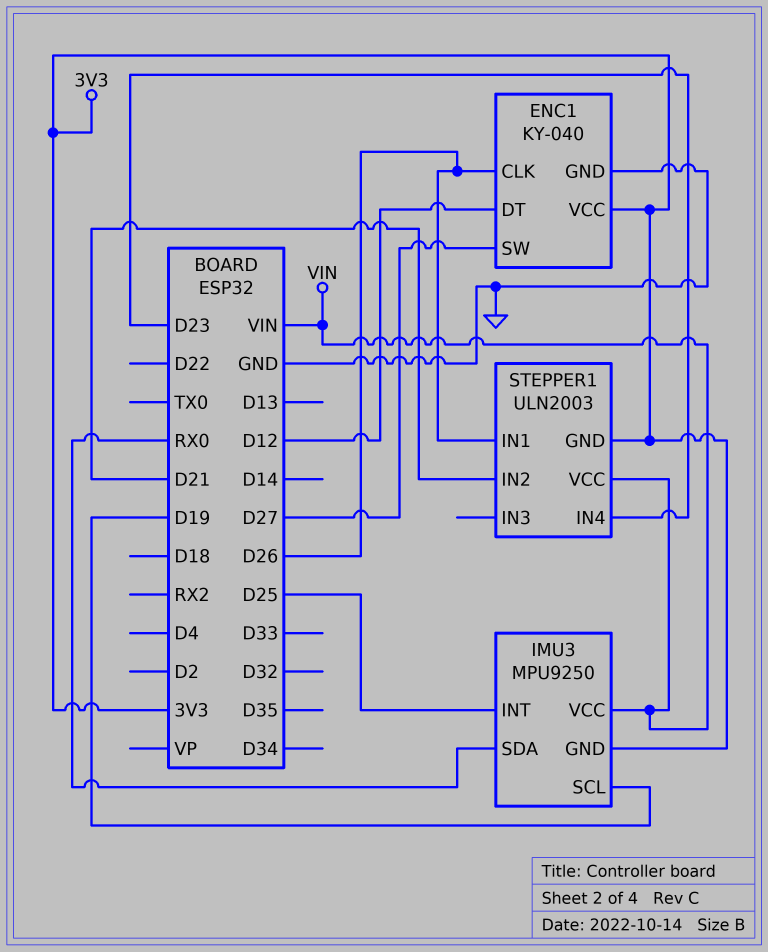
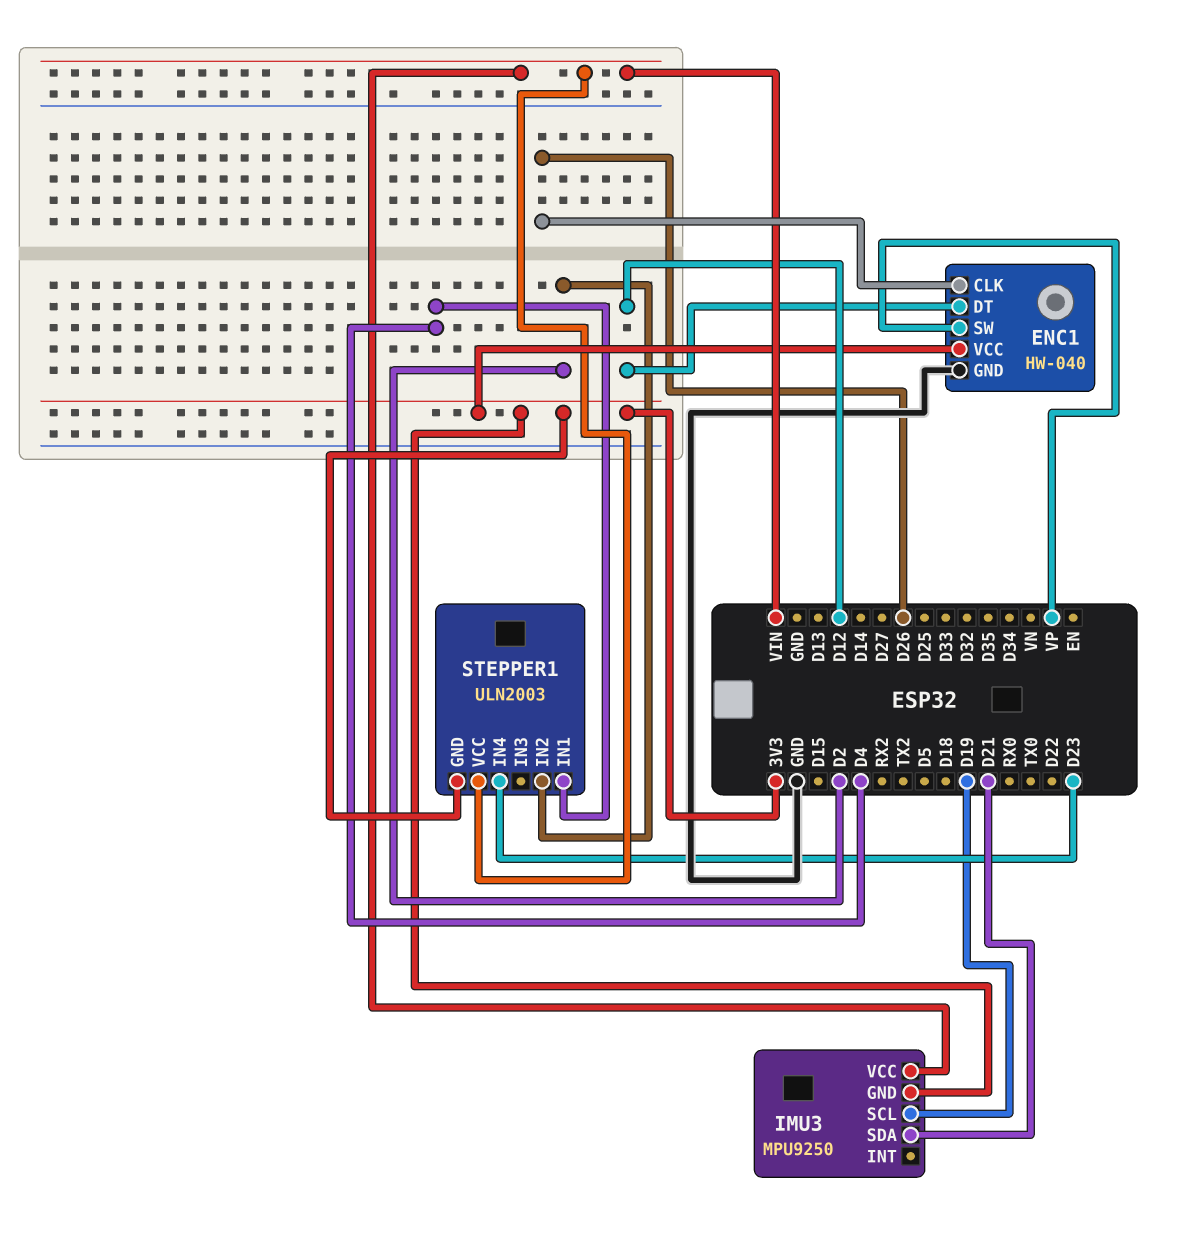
ENC1: KY-040 -> HW-040
ENC1 pin SW: D27 -> VP
IMU3 pin INT: D25 -> none
IMU3 pin SDA: RX0 -> D21
STEPPER1 pin IN1: D26 -> D4
STEPPER1 pin IN2: D21 -> D2

